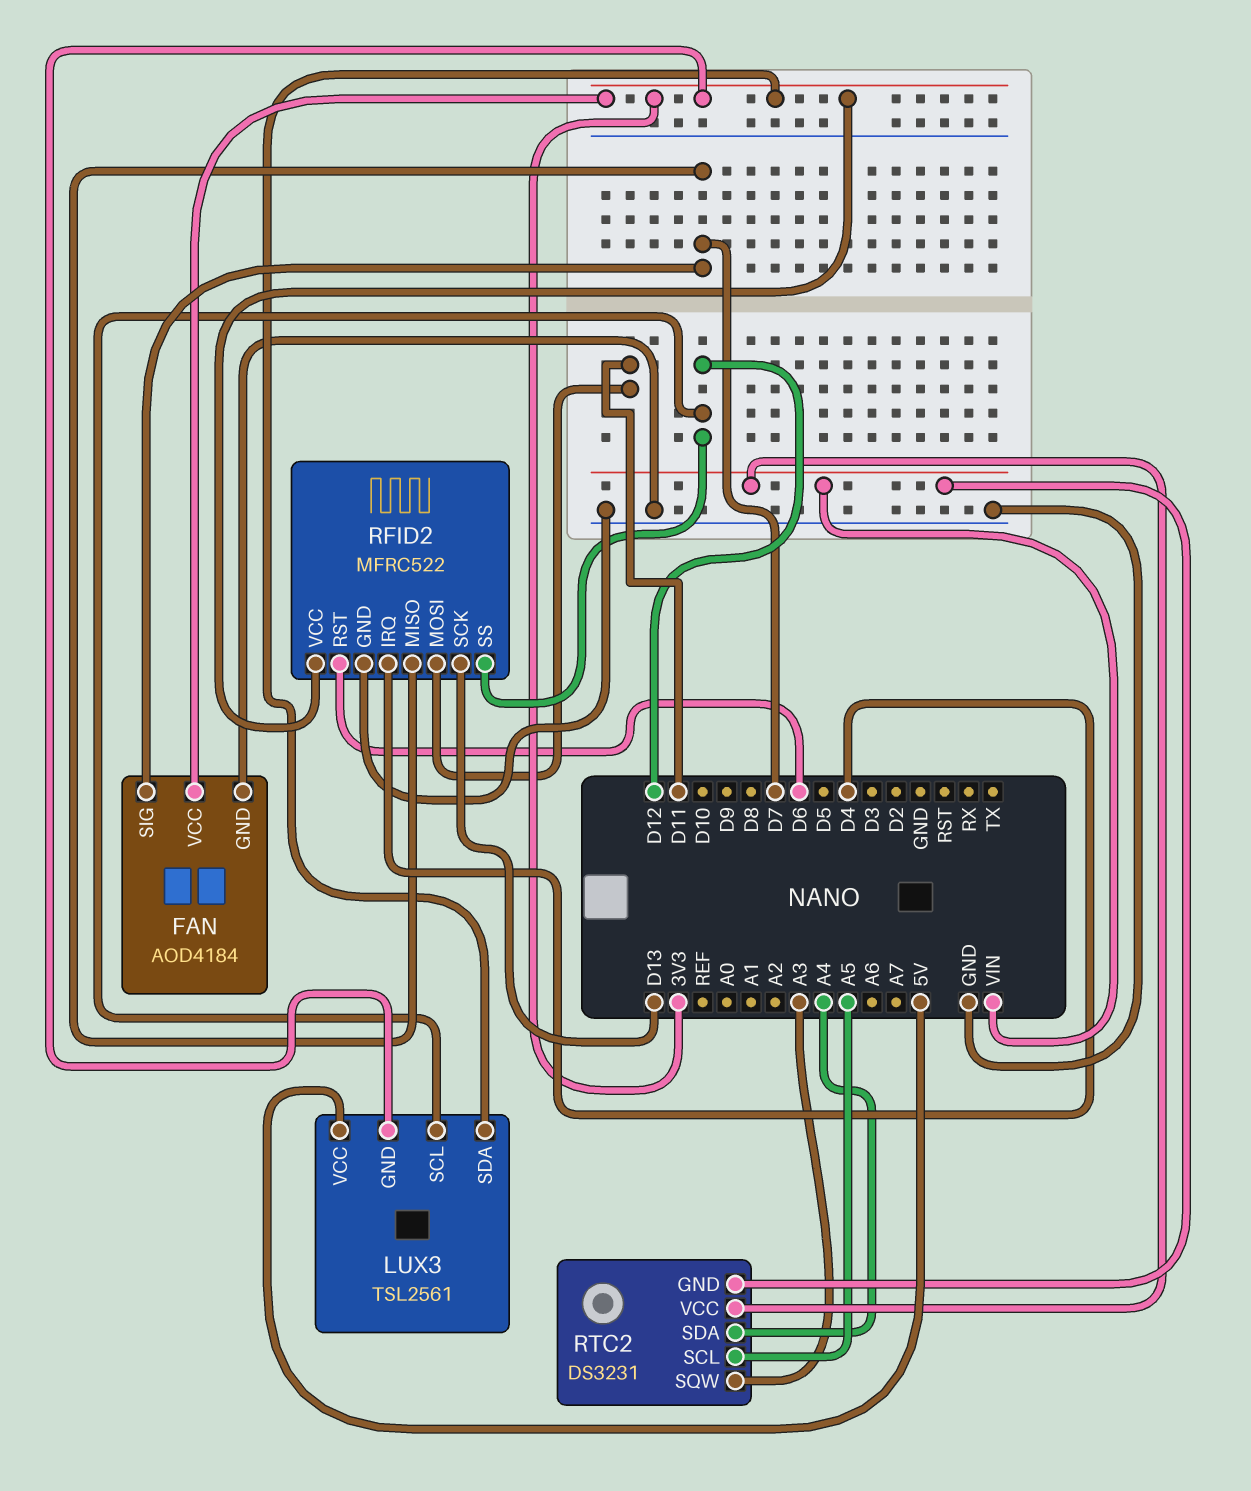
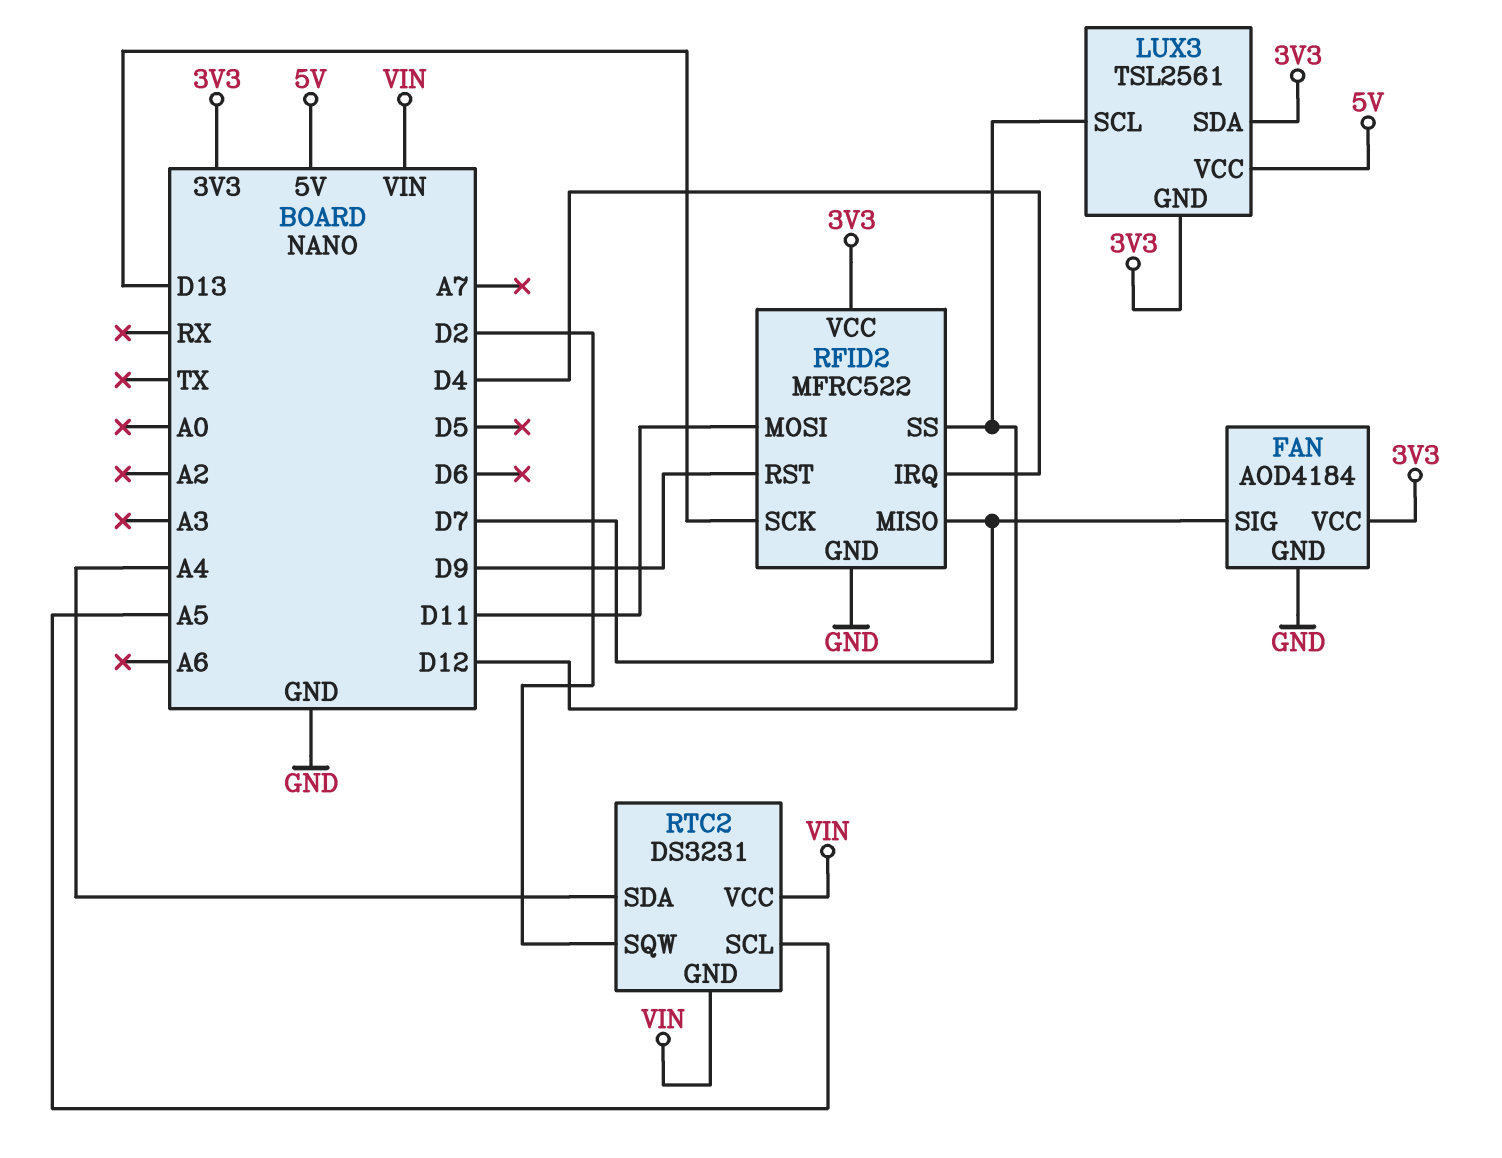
RFID2 pin RST: D6 -> D9
RTC2 pin SQW: A3 -> D2

